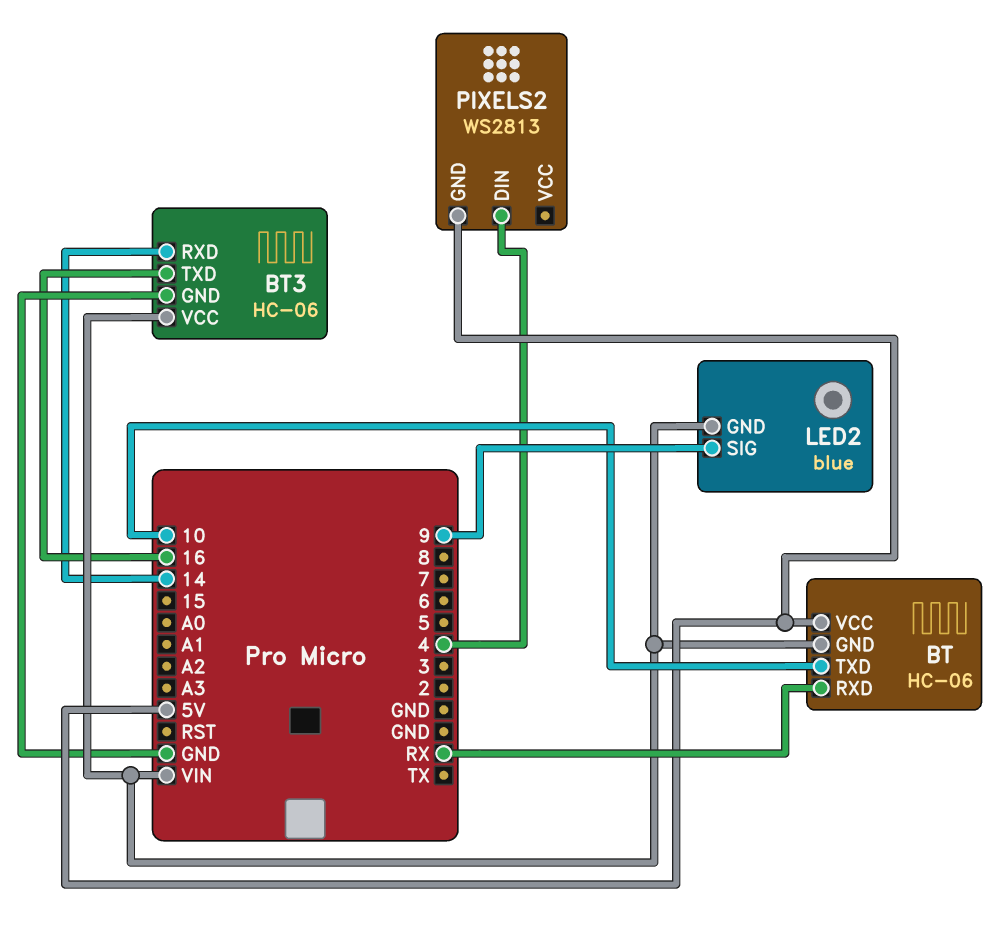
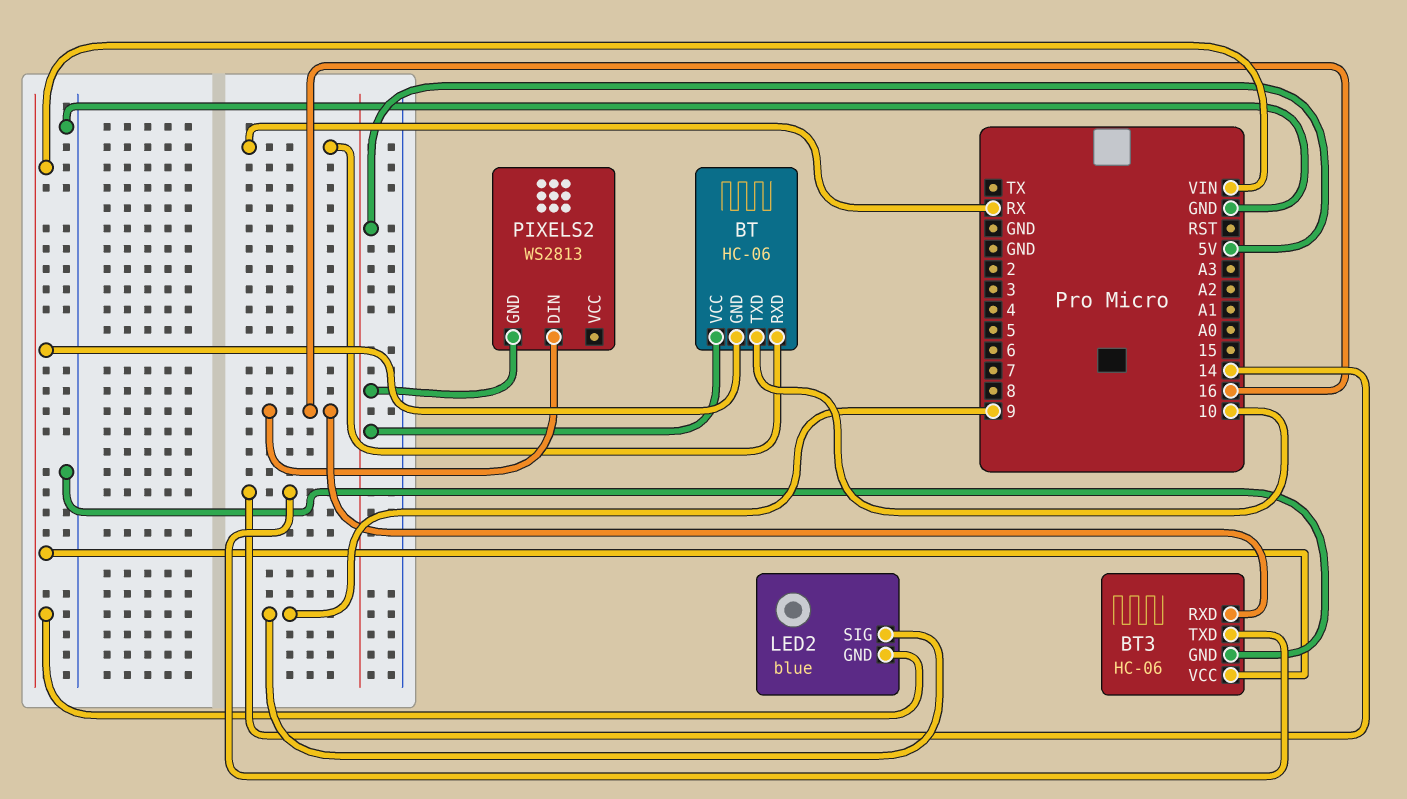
BT3 pin RXD: 14 -> 16
BT3 pin TXD: 16 -> 14
PIXELS2 pin DIN: 4 -> 16

